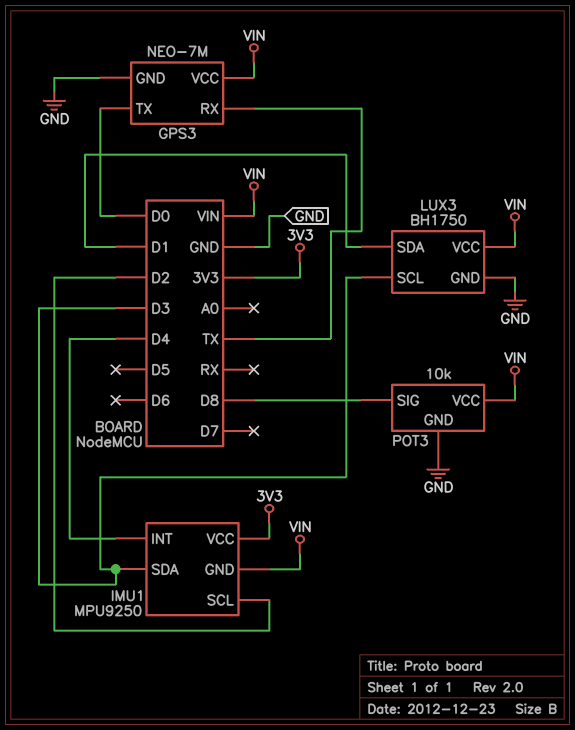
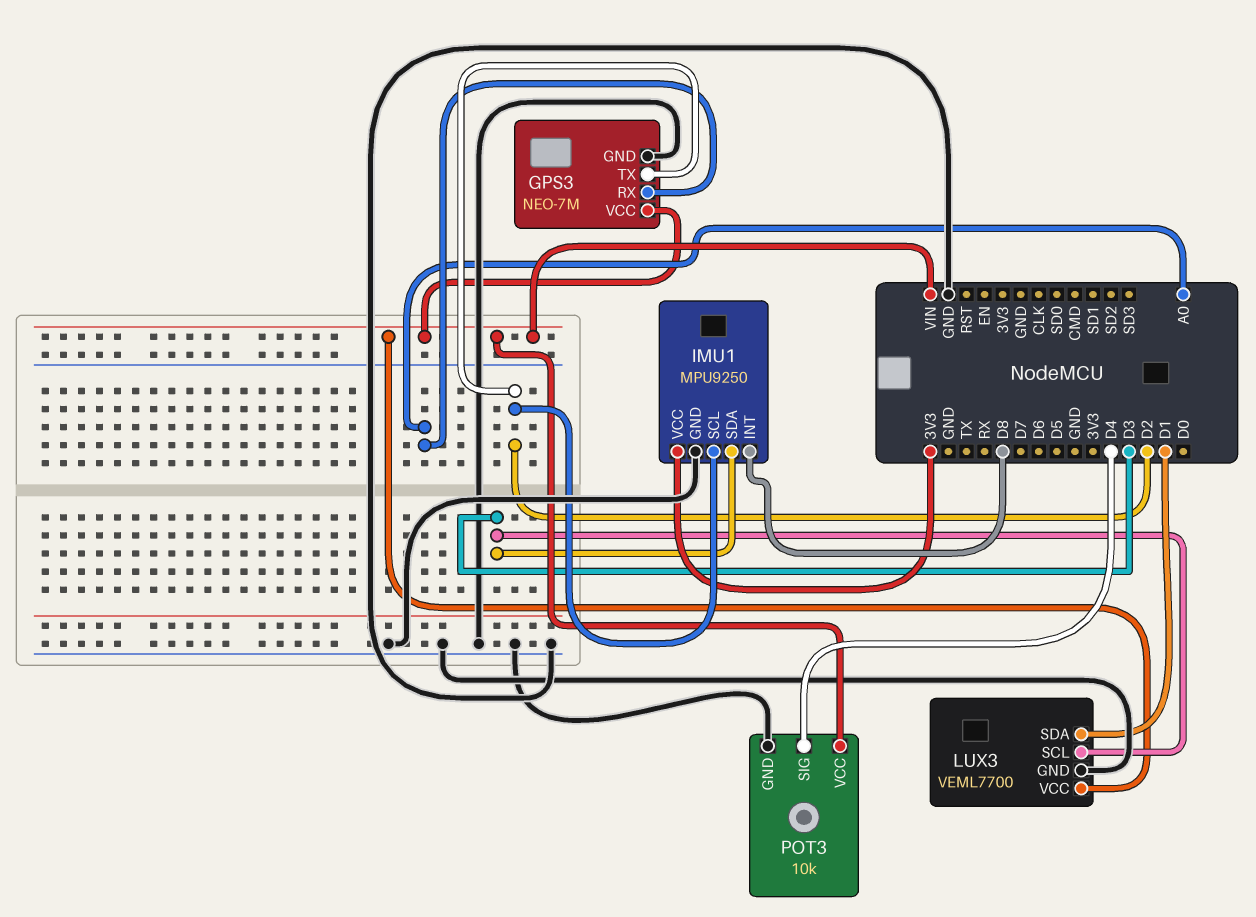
GPS3 pin RX: TX -> A0
GPS3 pin TX: D0 -> D2
IMU1 pin GND: VIN -> GND
IMU1 pin INT: D4 -> D8
LUX3: BH1750 -> VEML7700
POT3 pin SIG: D8 -> D4

